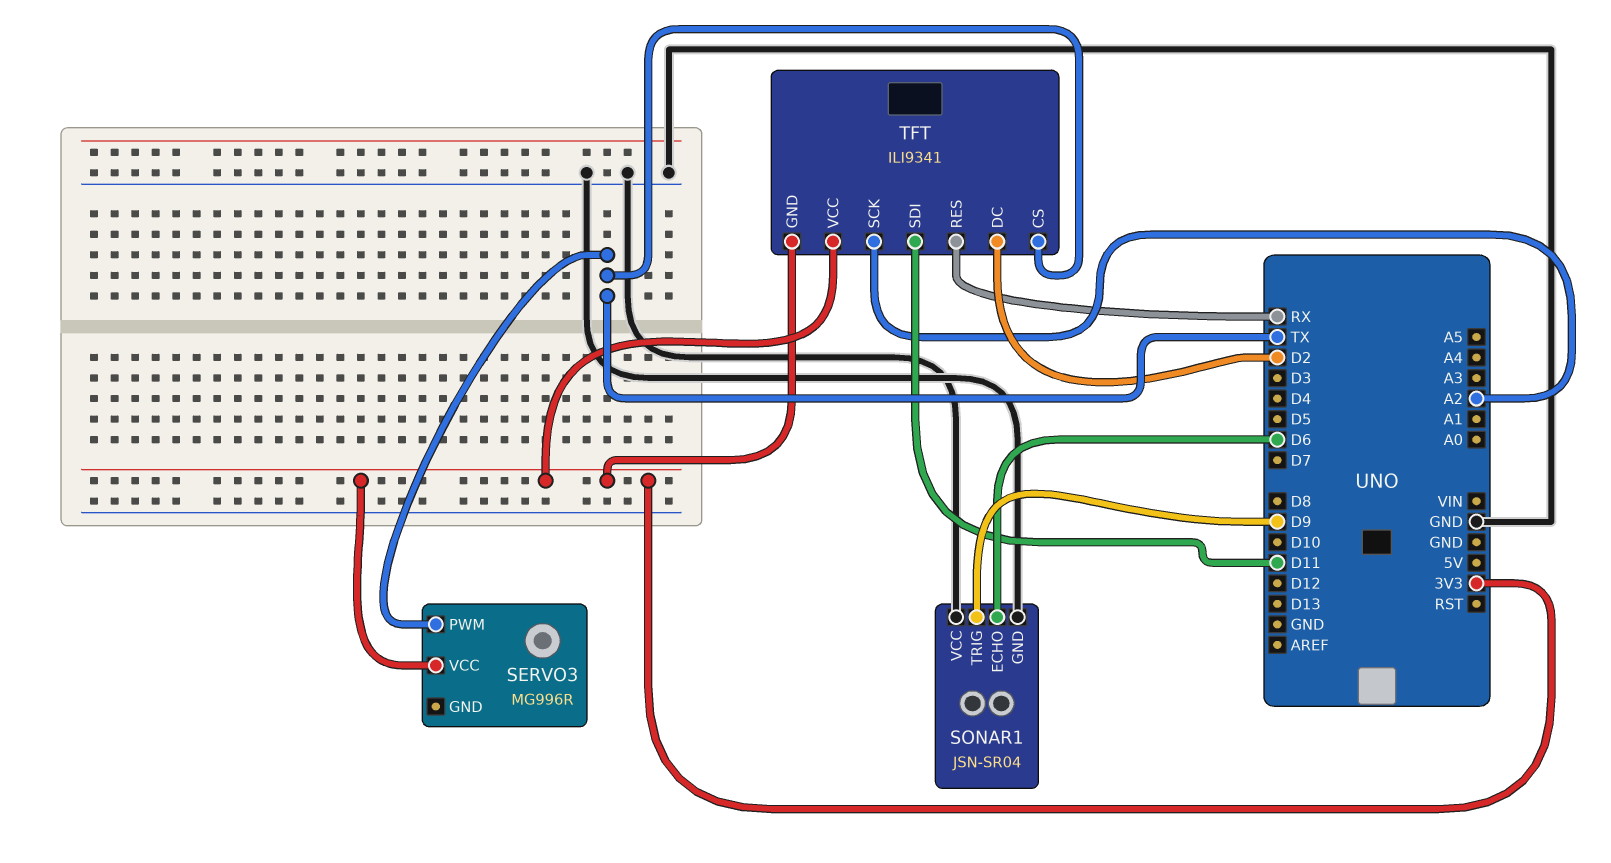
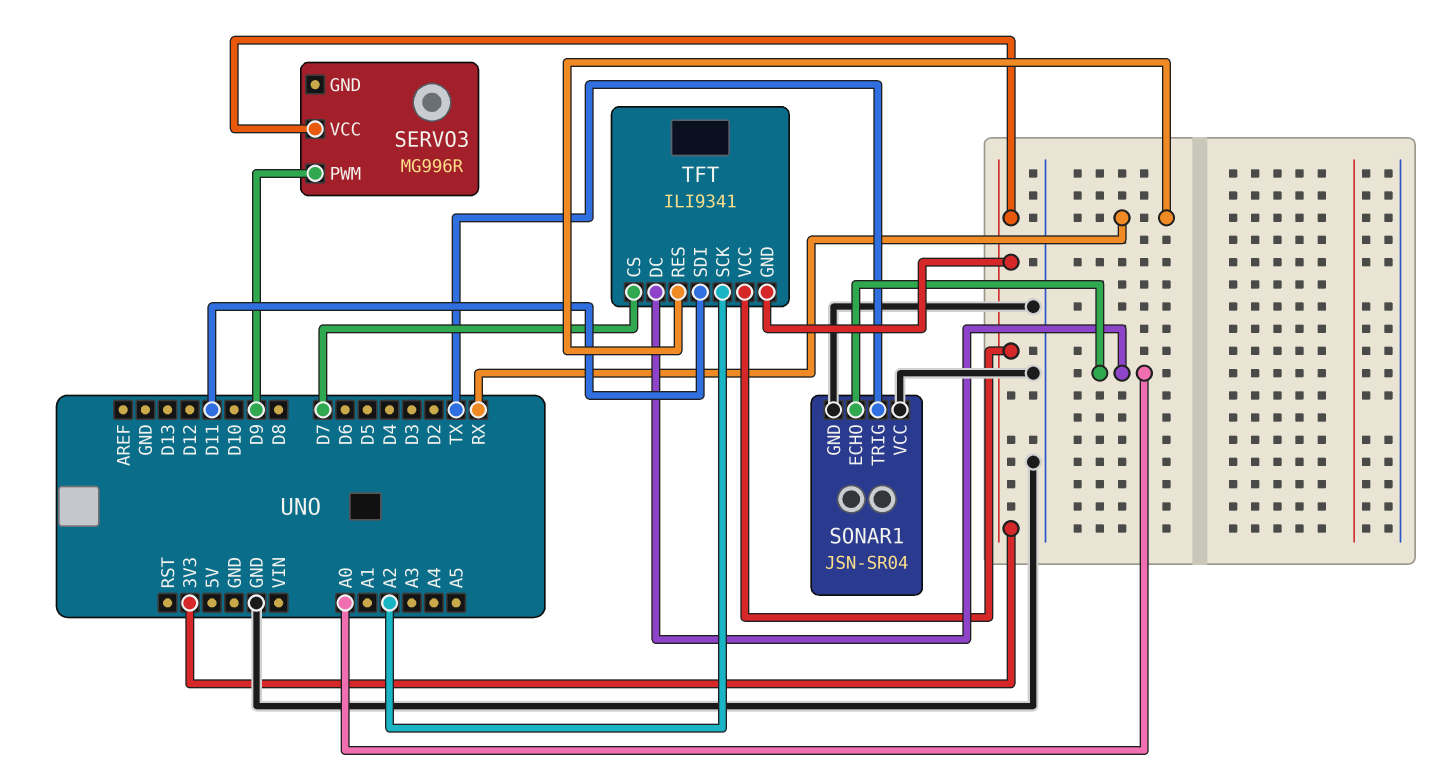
SERVO3 pin PWM: TX -> D9
SONAR1 pin ECHO: D6 -> A0
SONAR1 pin TRIG: D9 -> TX
TFT pin CS: TX -> D7
TFT pin DC: D2 -> A0

